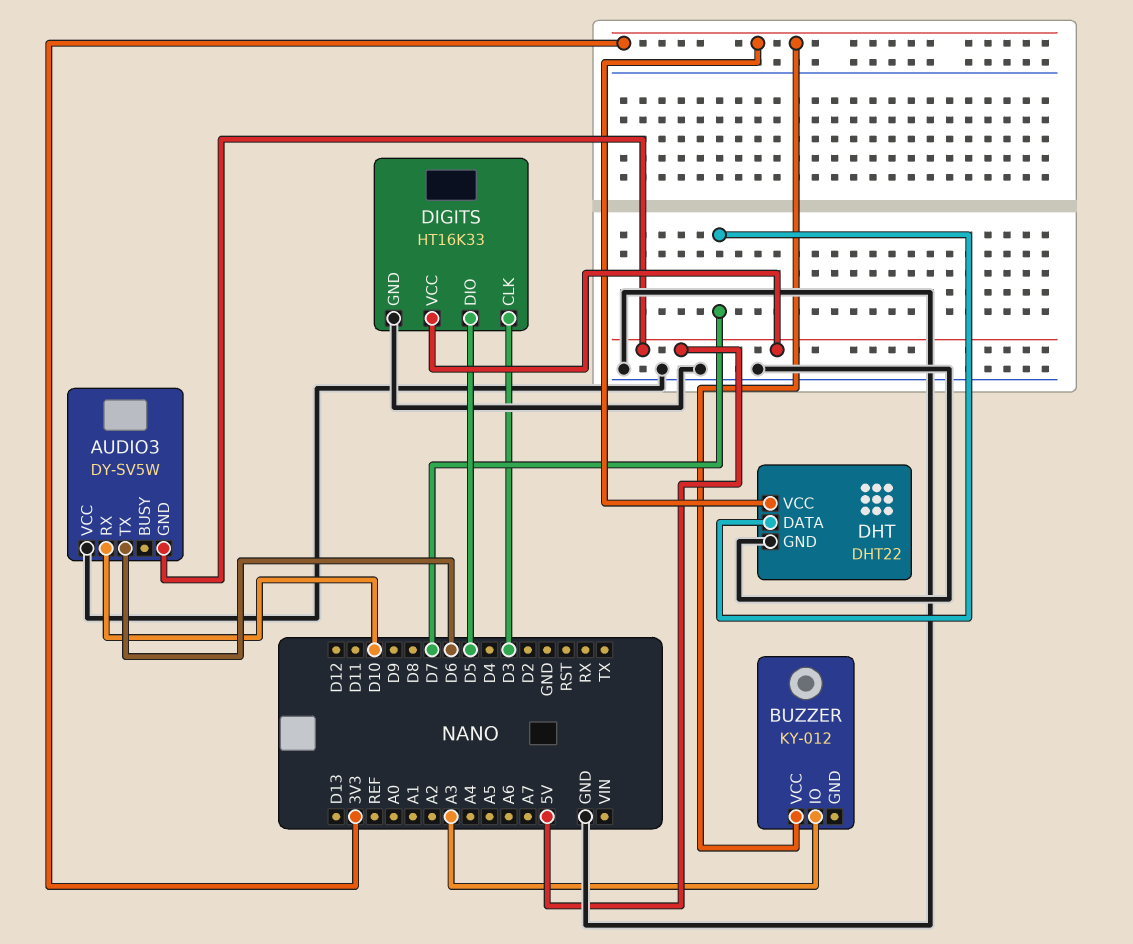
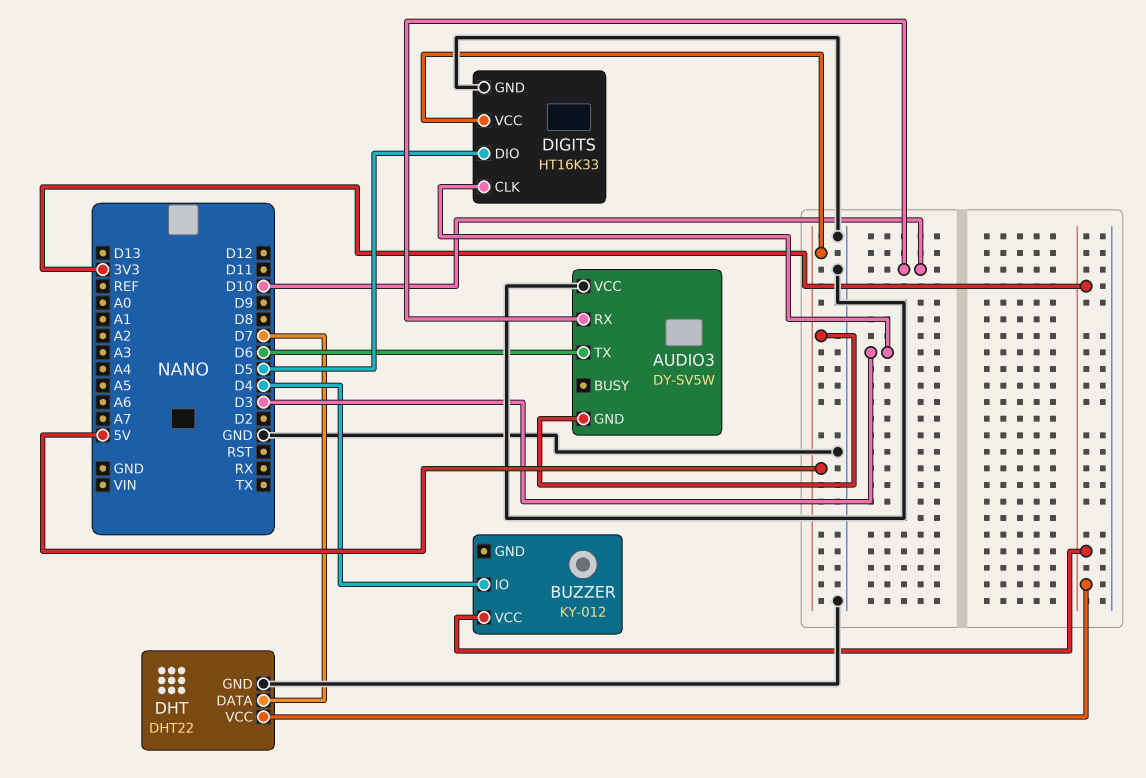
BUZZER pin IO: A3 -> D4

